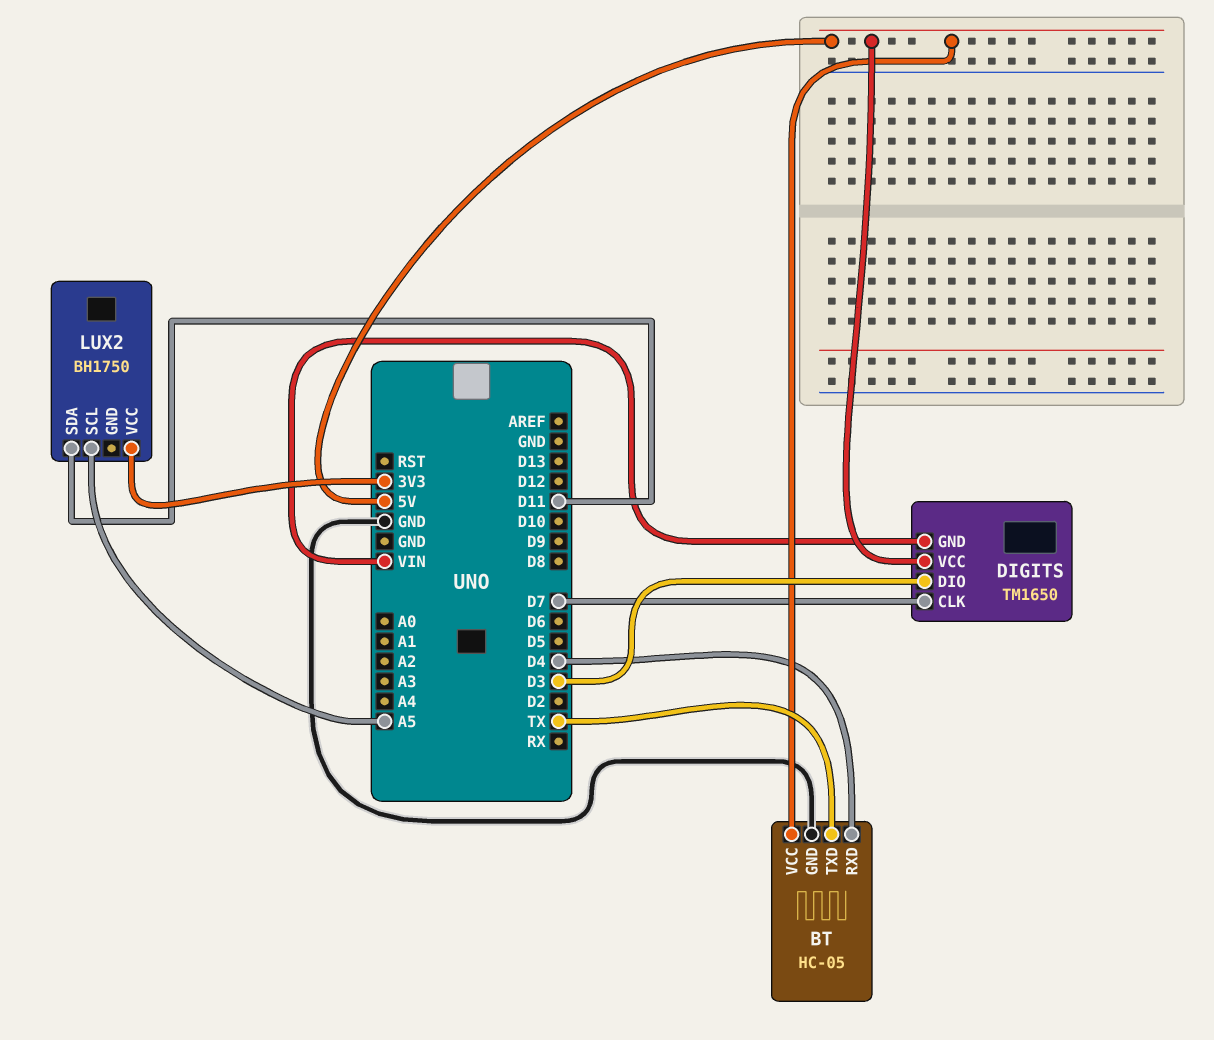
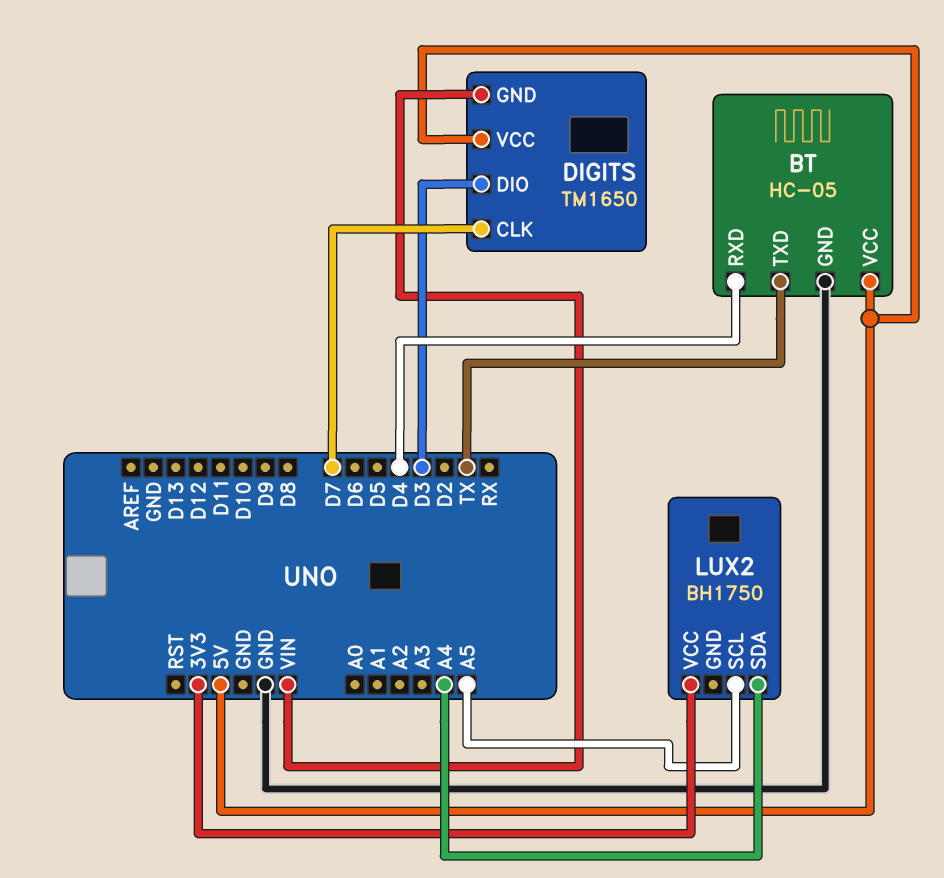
LUX2 pin SDA: D11 -> A4

